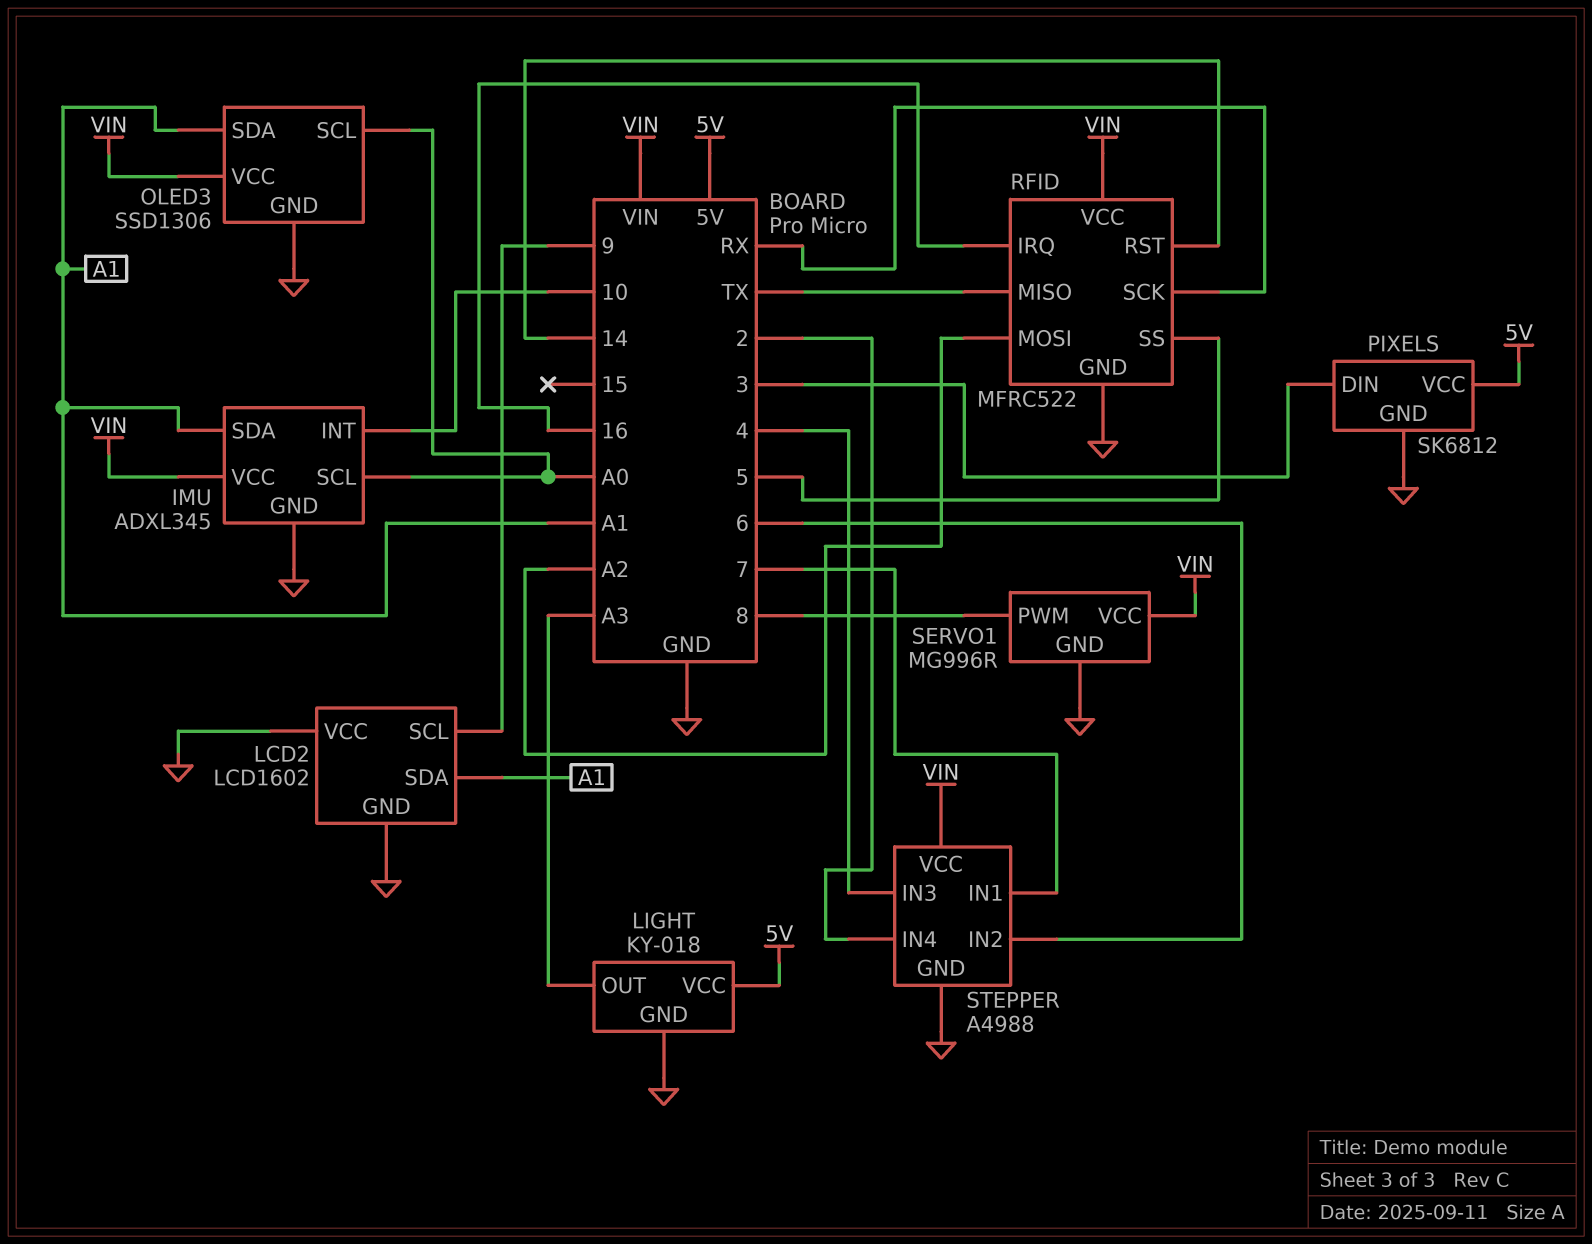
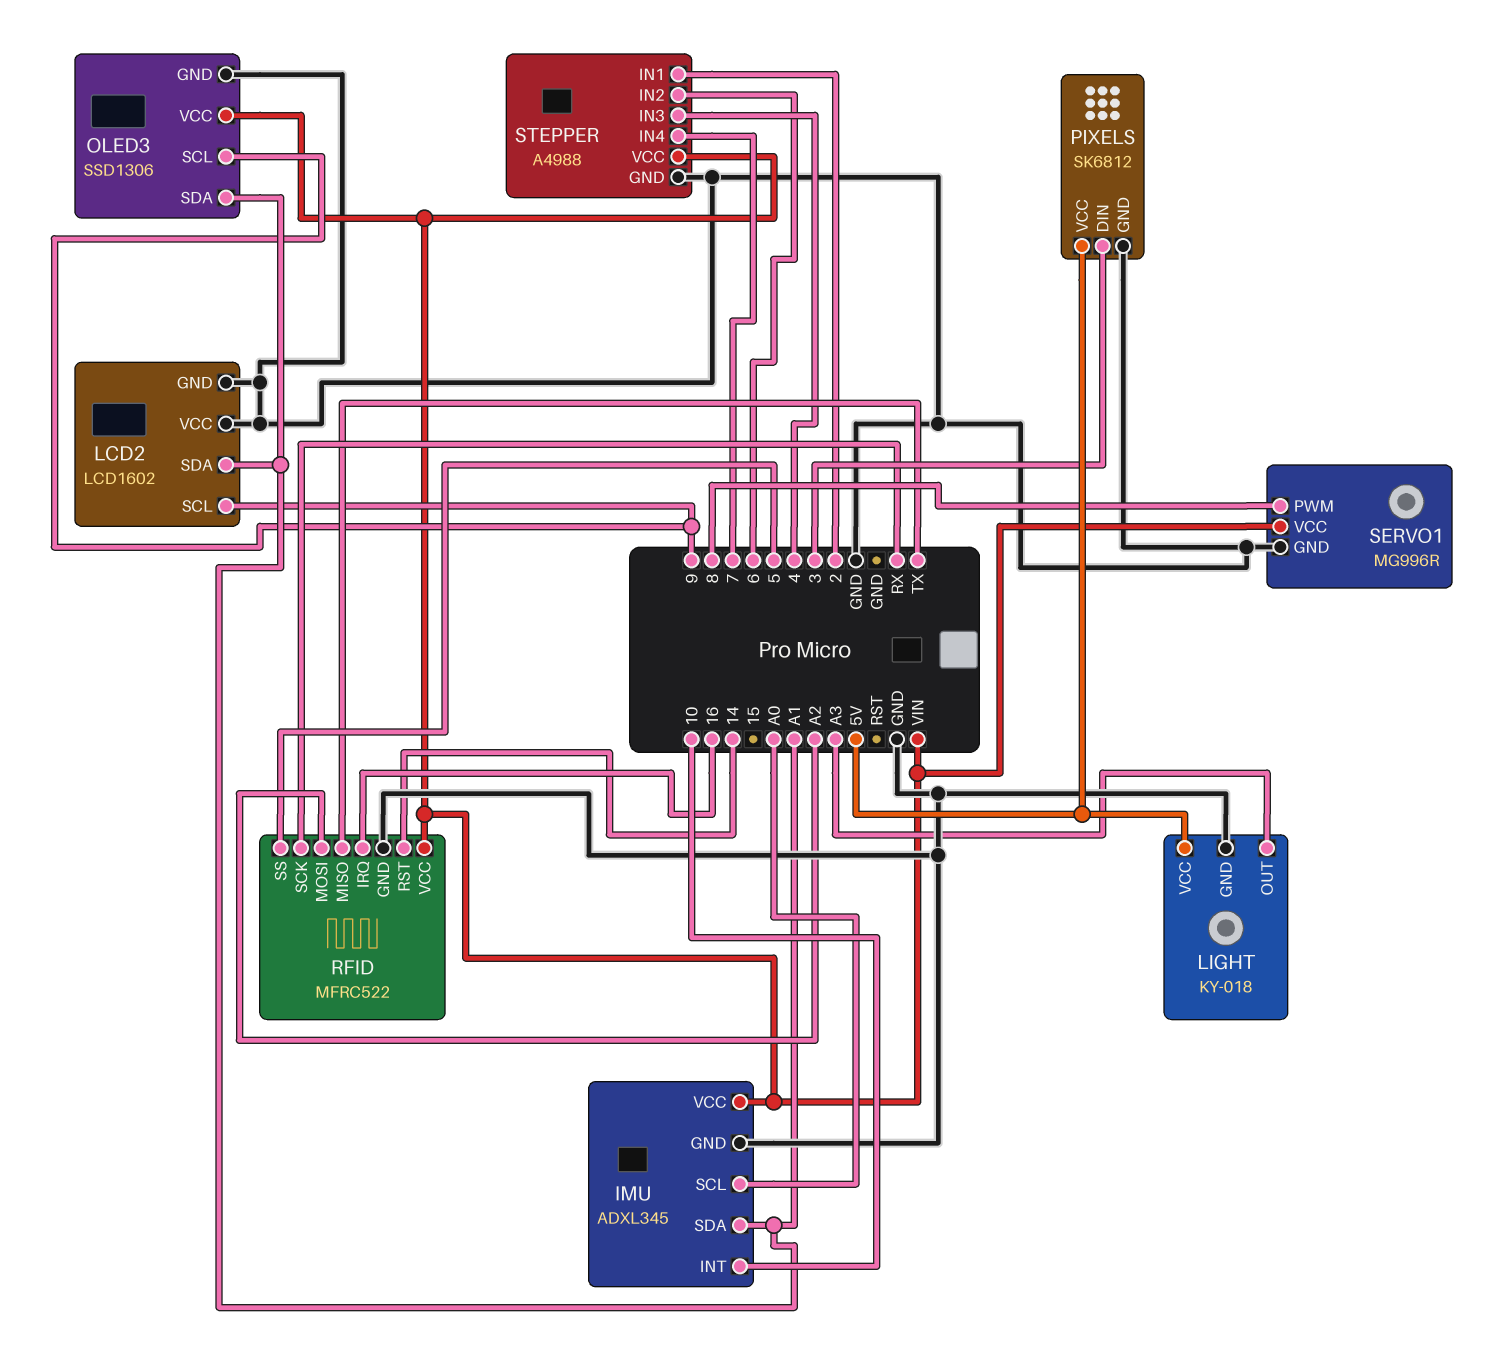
OLED3 pin SCL: A0 -> 9
STEPPER pin IN1: 7 -> 2
STEPPER pin IN4: 2 -> 7

